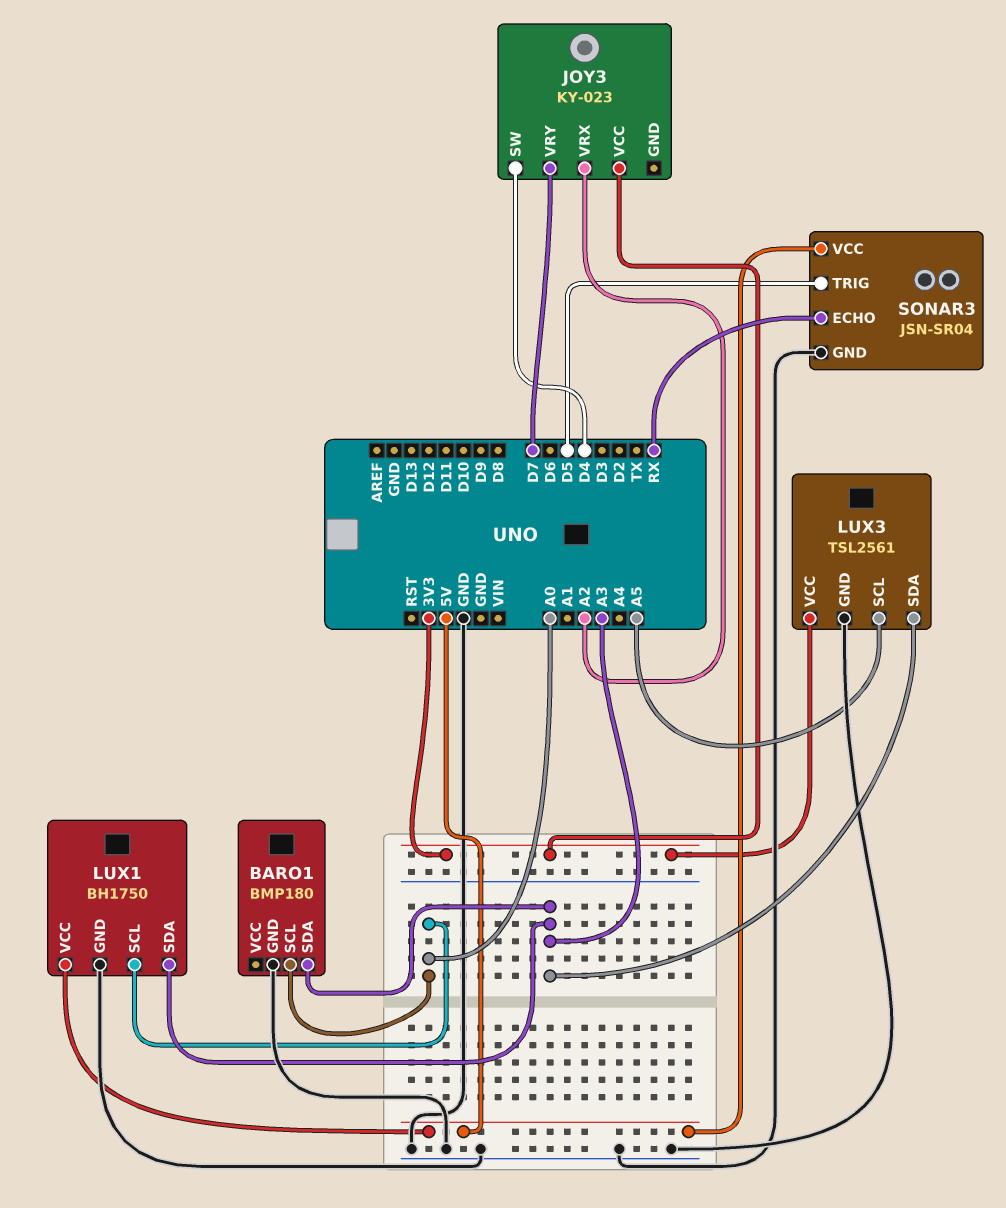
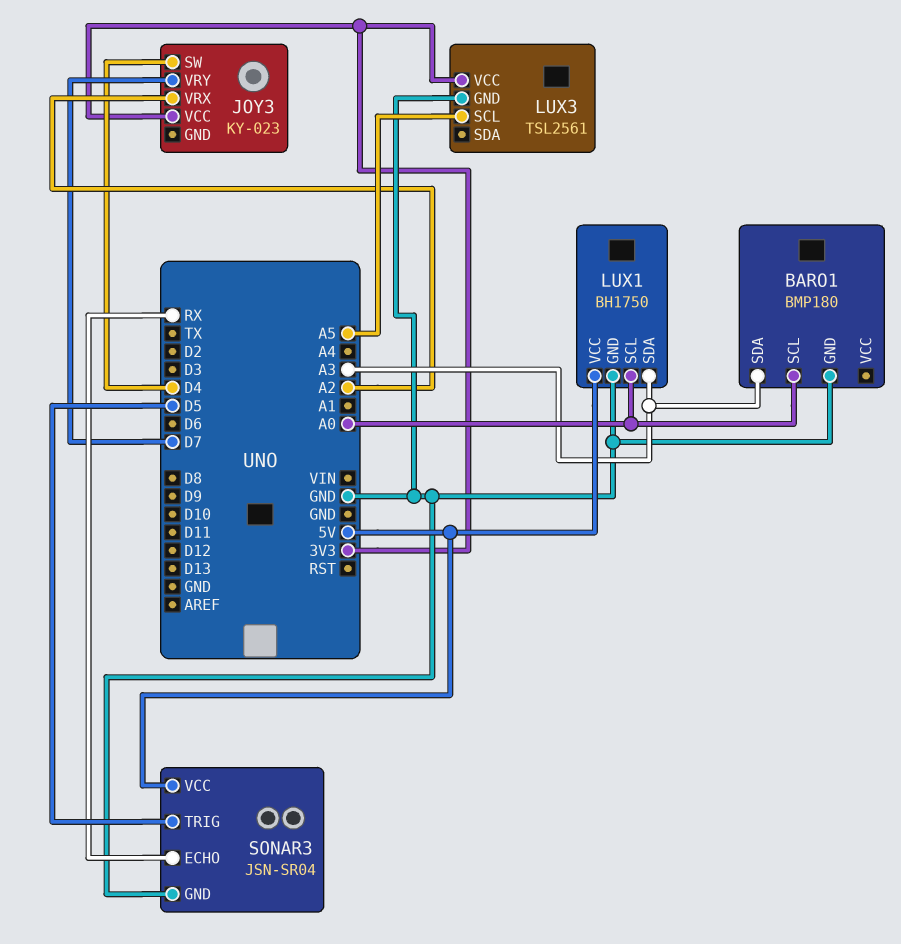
LUX3 pin SDA: A3 -> none

